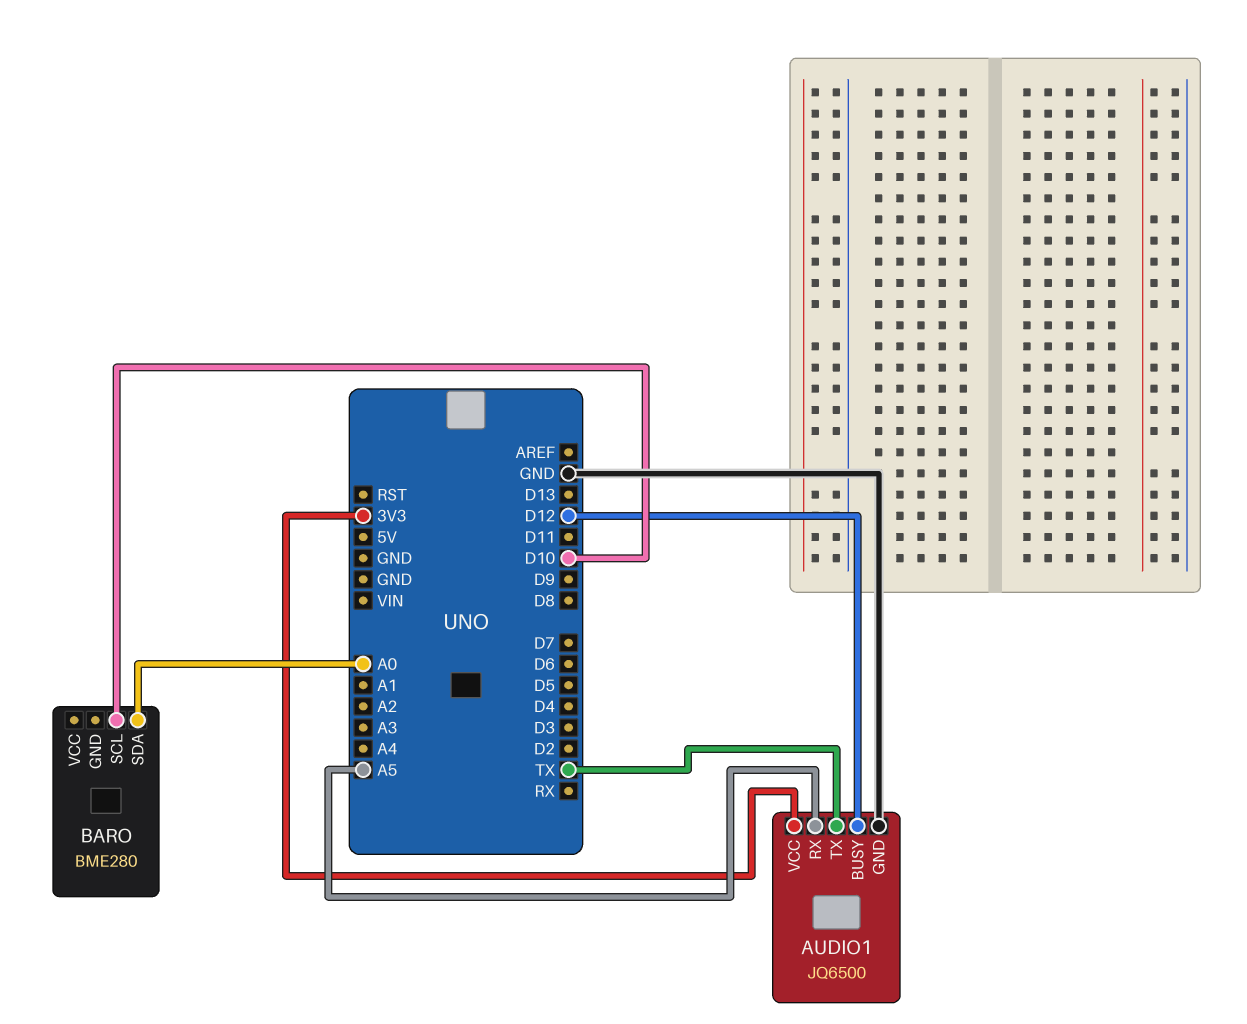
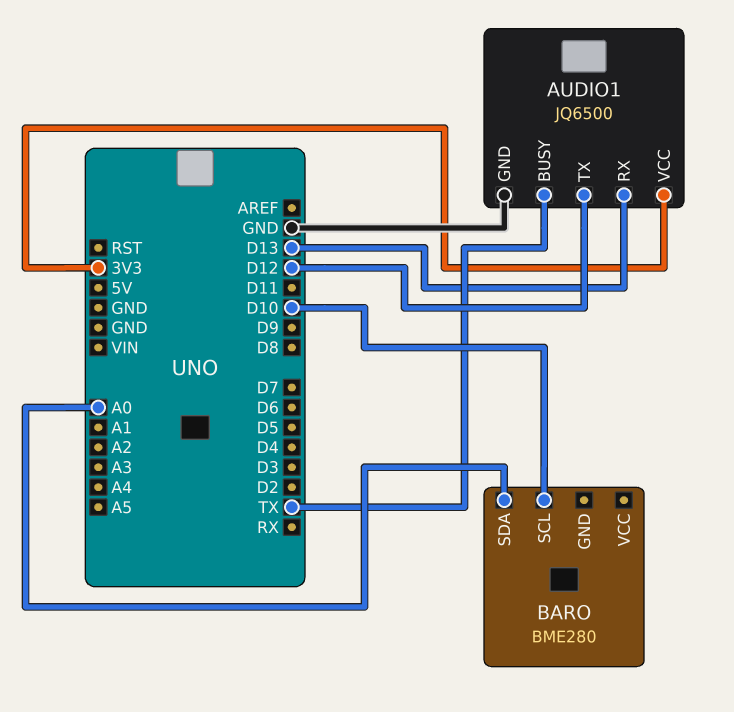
AUDIO1 pin BUSY: D12 -> TX
AUDIO1 pin RX: A5 -> D13
AUDIO1 pin TX: TX -> D12

